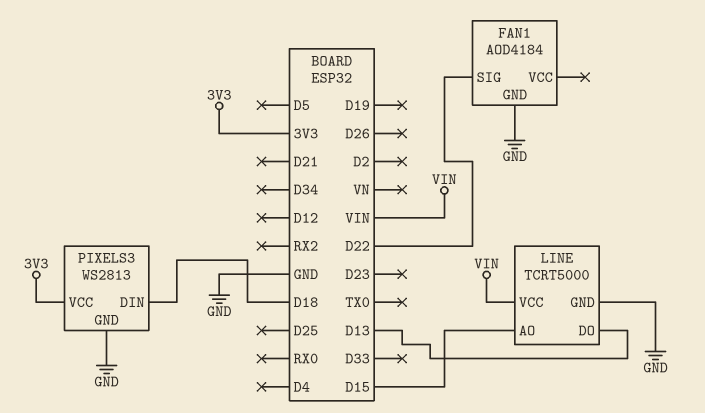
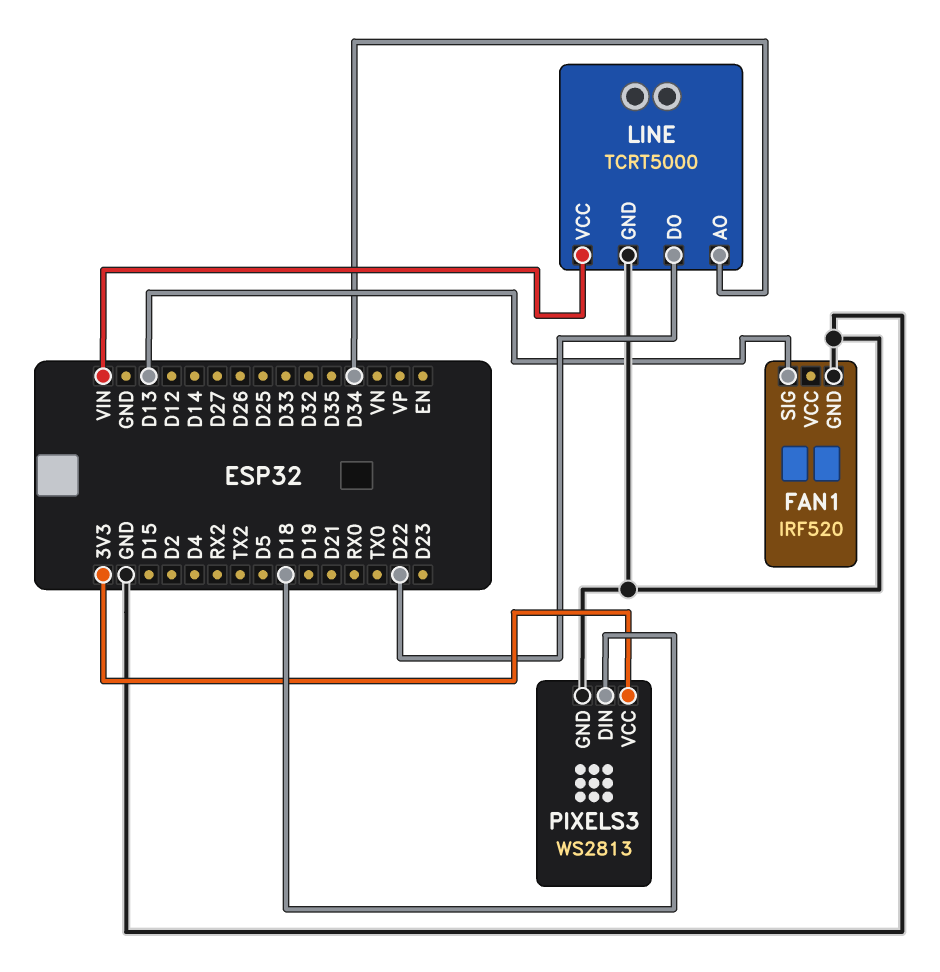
FAN1: AOD4184 -> IRF520
FAN1 pin SIG: D22 -> D13
LINE pin AO: D15 -> D34
LINE pin DO: D13 -> D22

